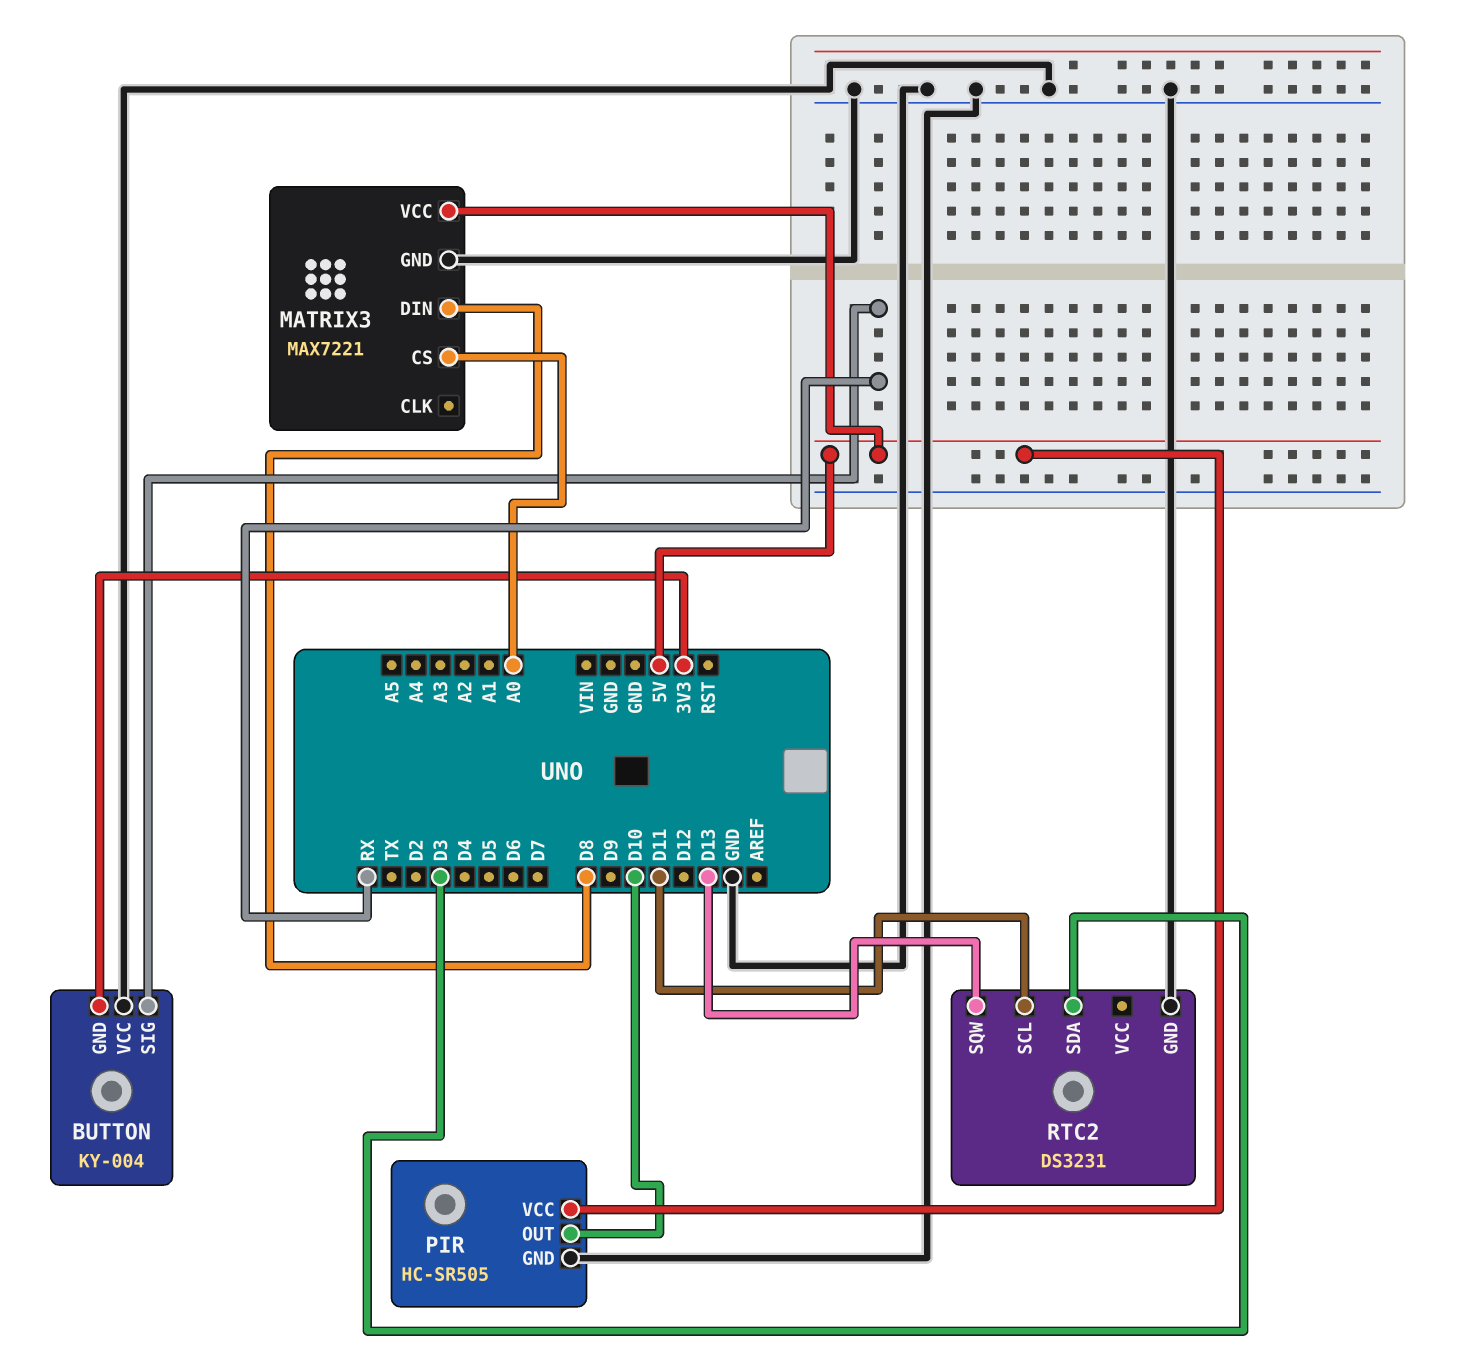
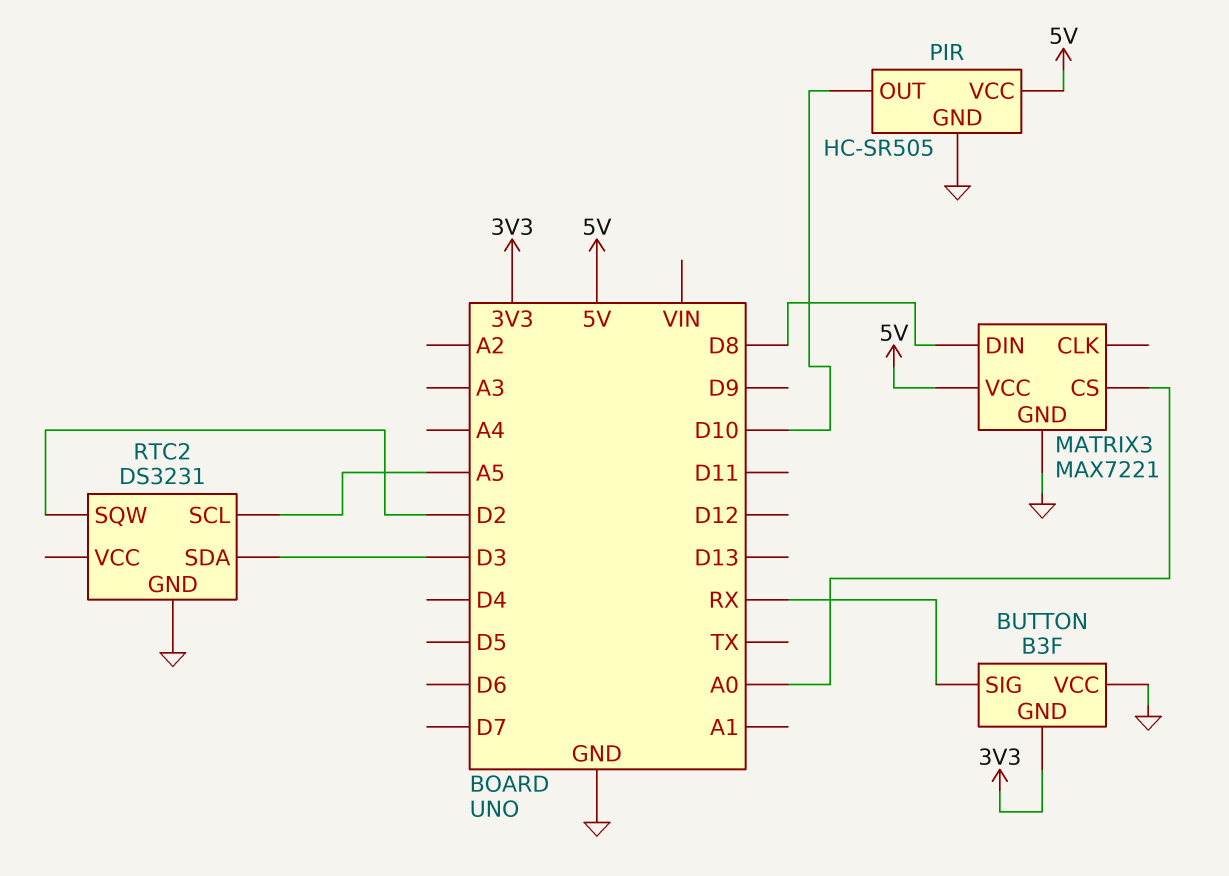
BUTTON: KY-004 -> B3F
RTC2 pin SCL: D11 -> A5
RTC2 pin SQW: D13 -> D2

